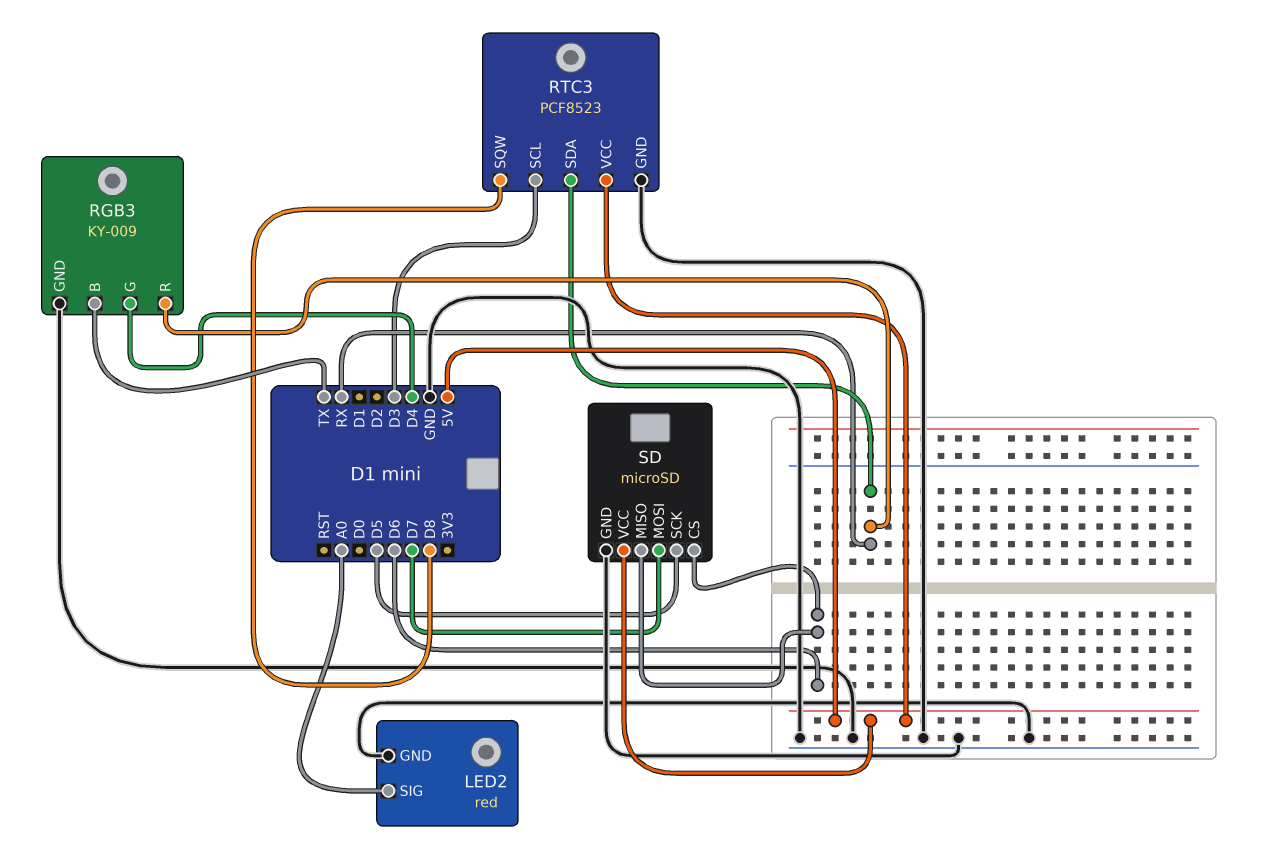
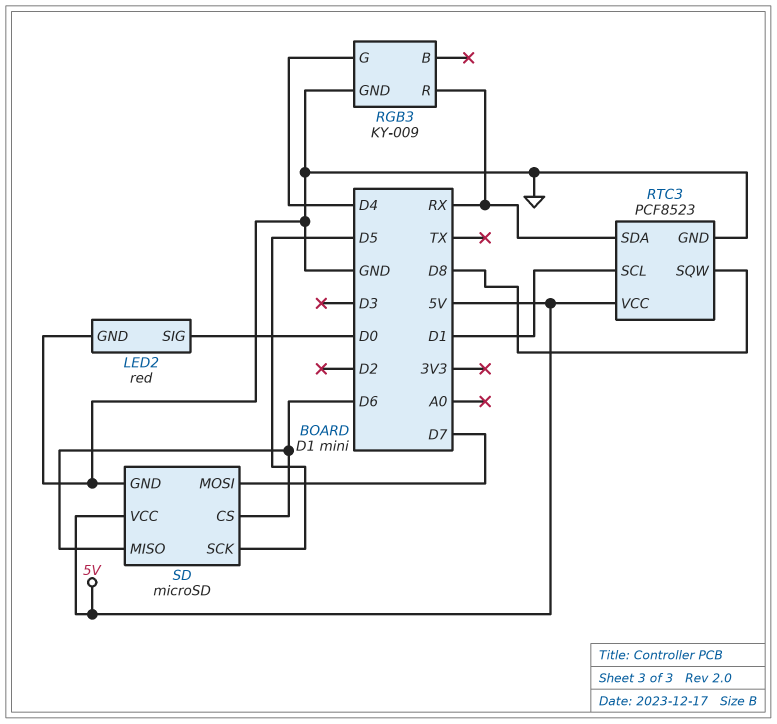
LED2 pin SIG: A0 -> D0
RGB3 pin B: TX -> none
RTC3 pin SCL: D3 -> D1

